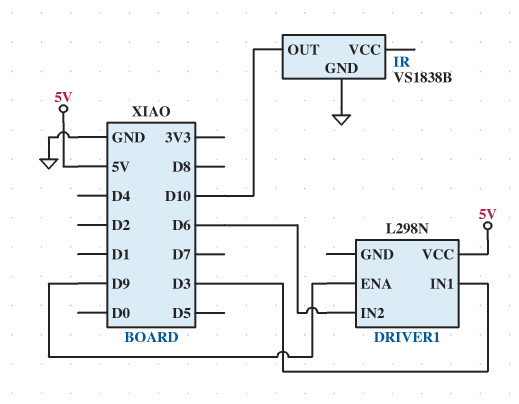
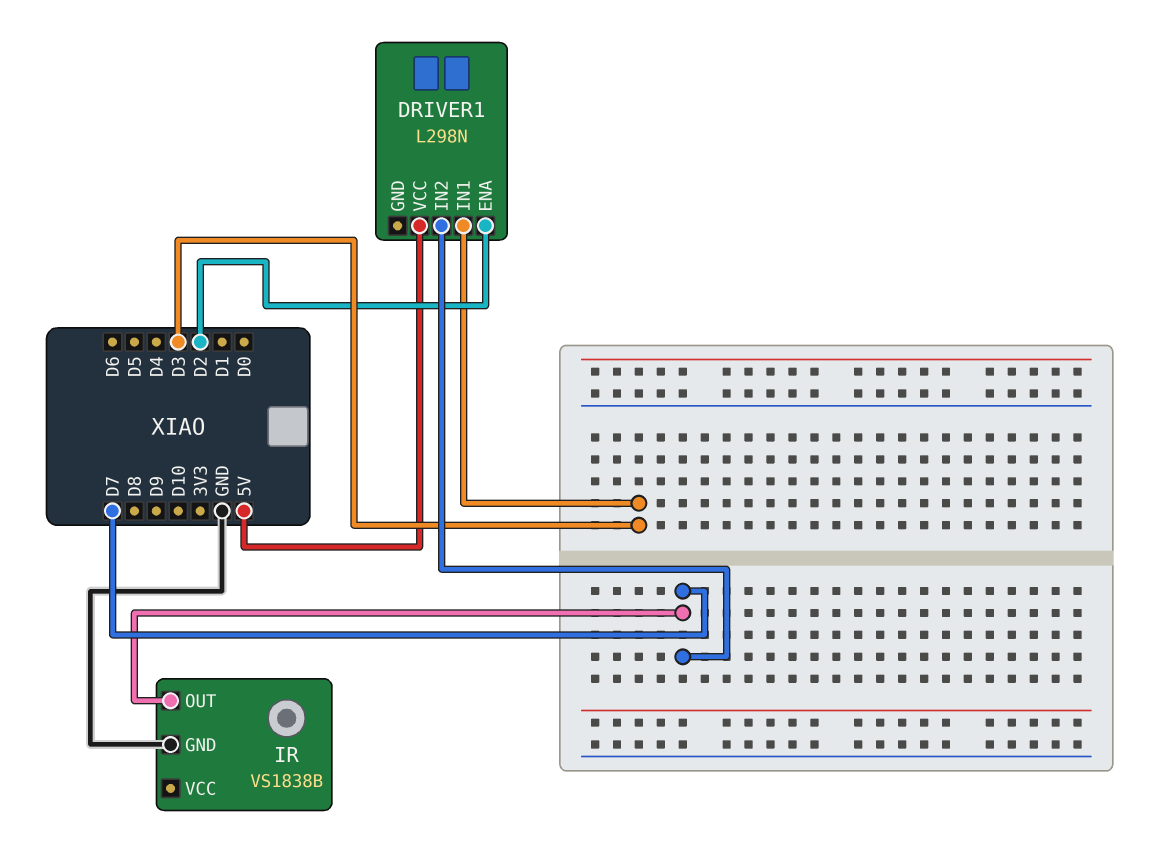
DRIVER1 pin ENA: D9 -> D2
DRIVER1 pin IN2: D6 -> D7
IR pin OUT: D10 -> D7

